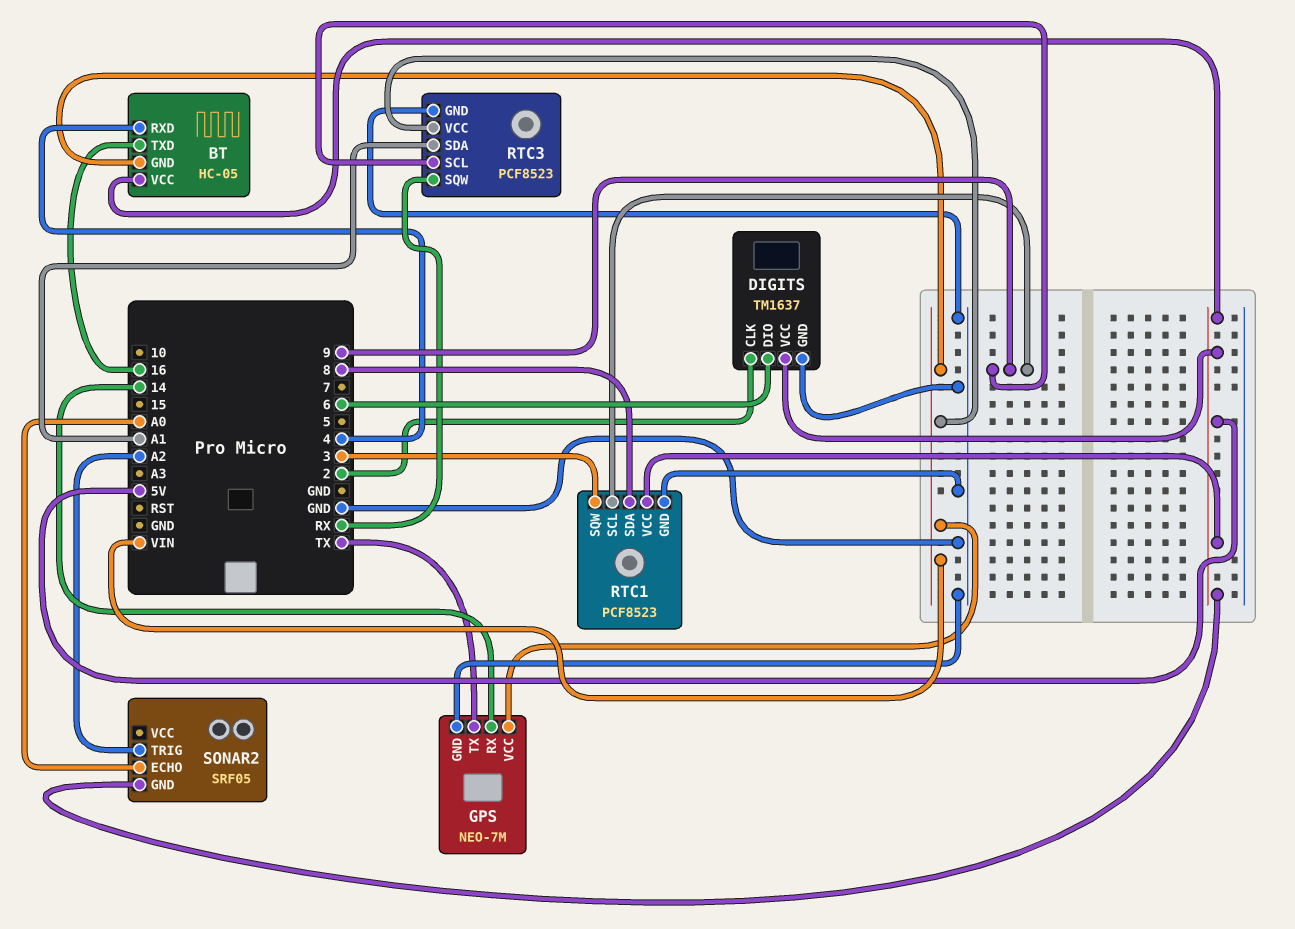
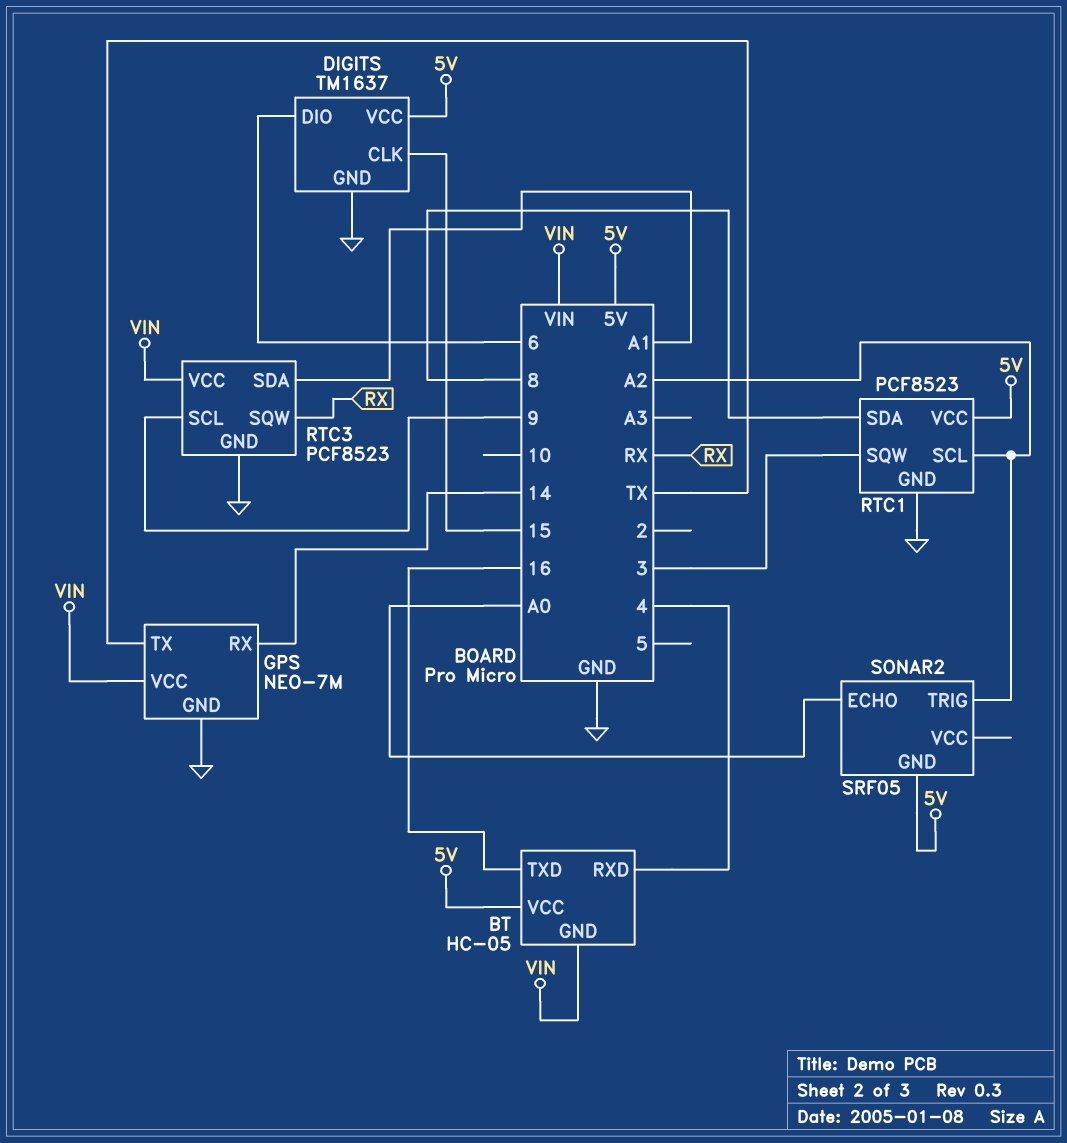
DIGITS pin CLK: 2 -> 15
RTC1 pin SCL: 9 -> A2

